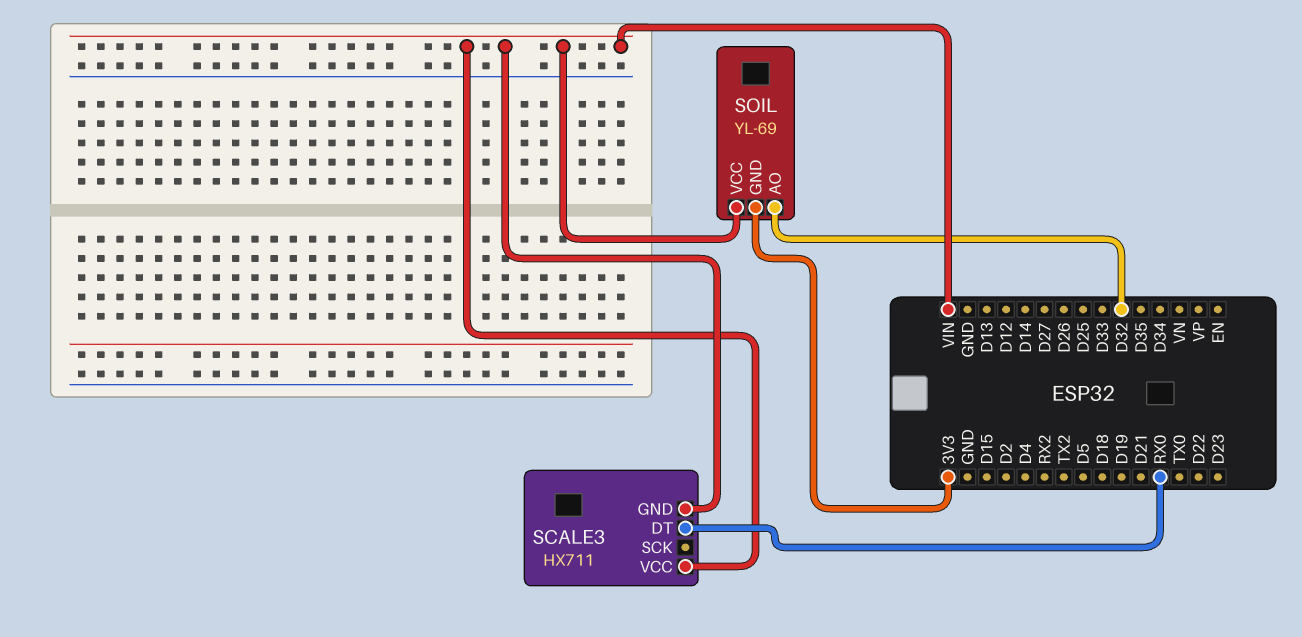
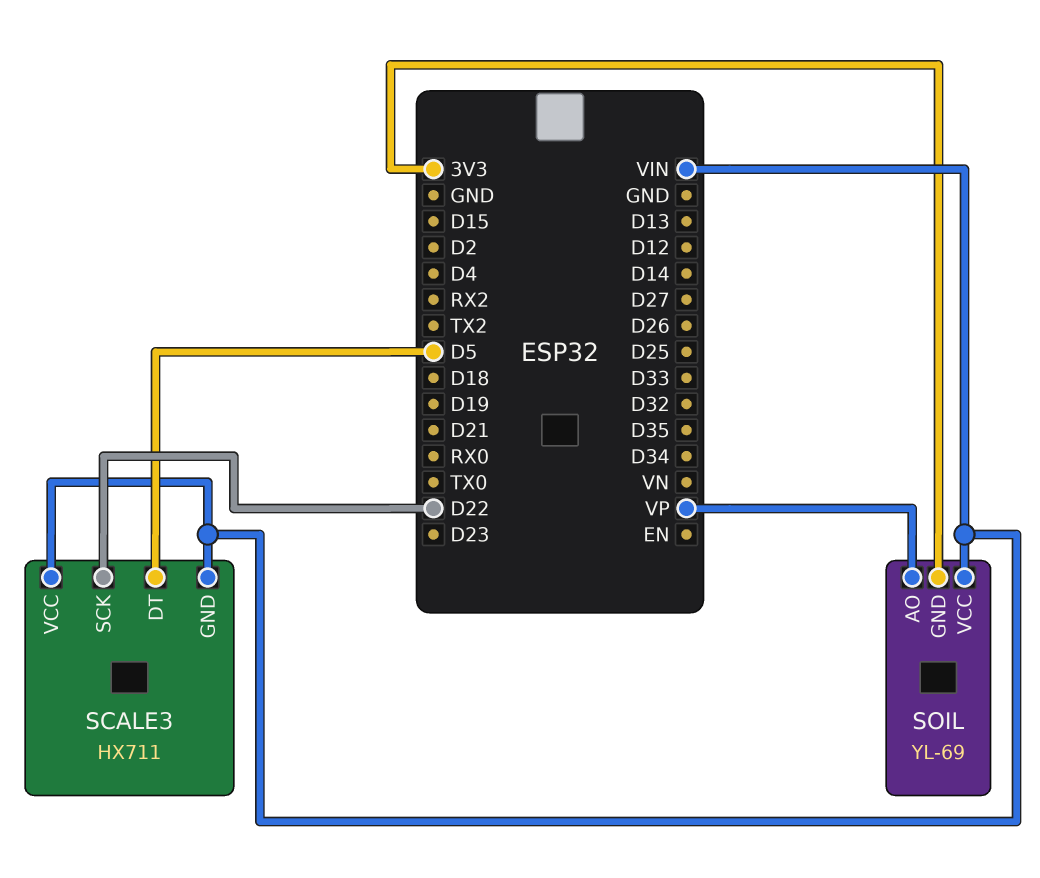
SCALE3 pin DT: RX0 -> D5
SCALE3 pin SCK: none -> D22
SOIL pin AO: D32 -> VP

